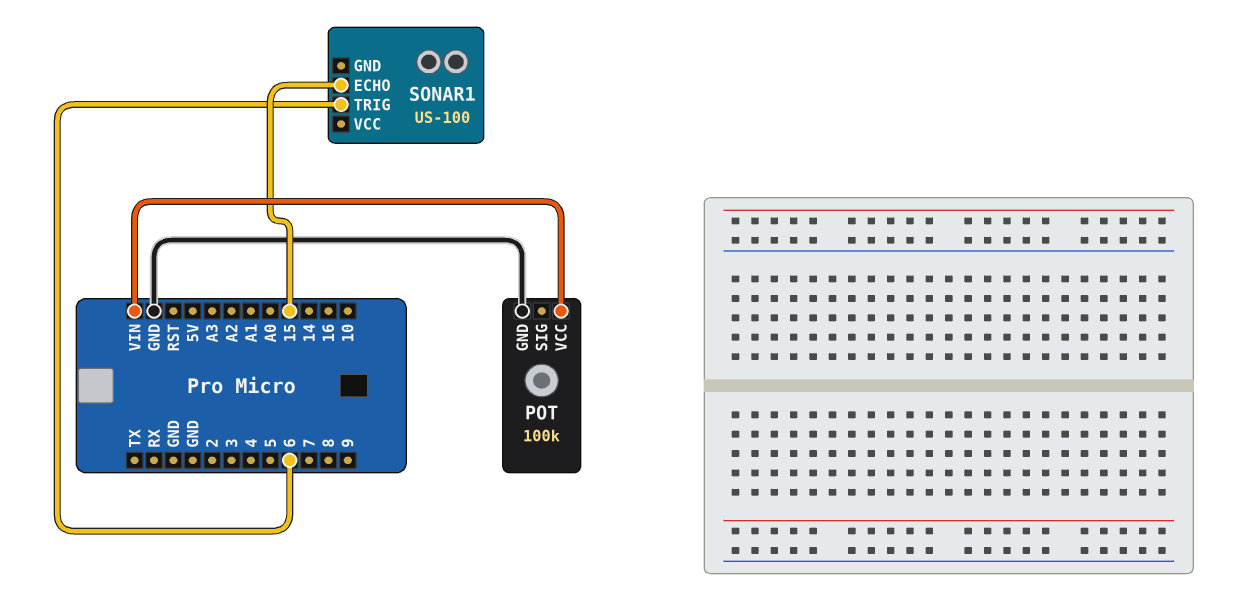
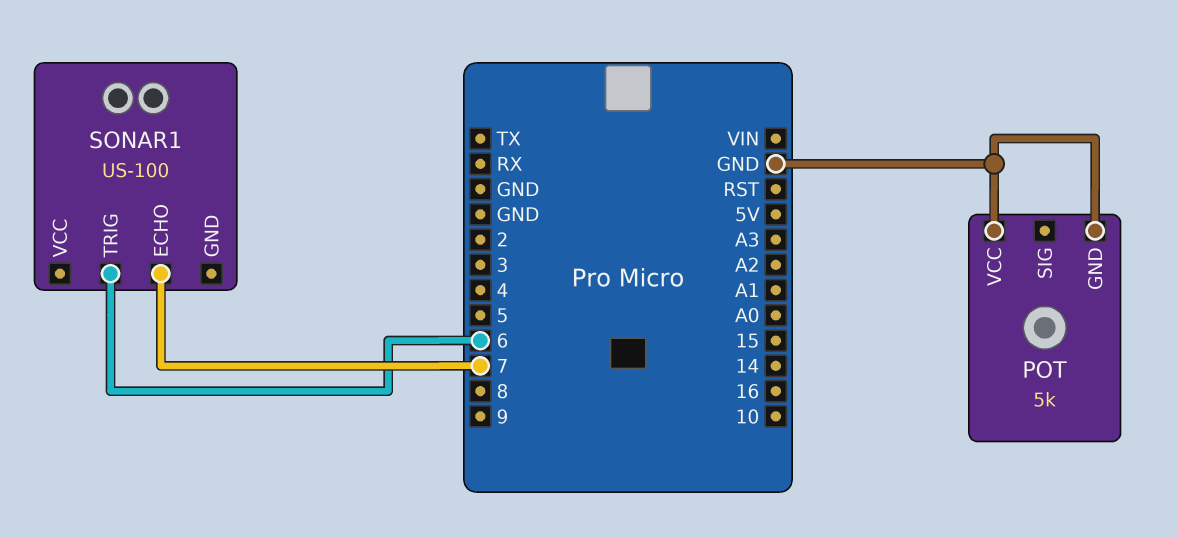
POT: 100k -> 5k
POT pin VCC: VIN -> GND
SONAR1 pin ECHO: 15 -> 7

